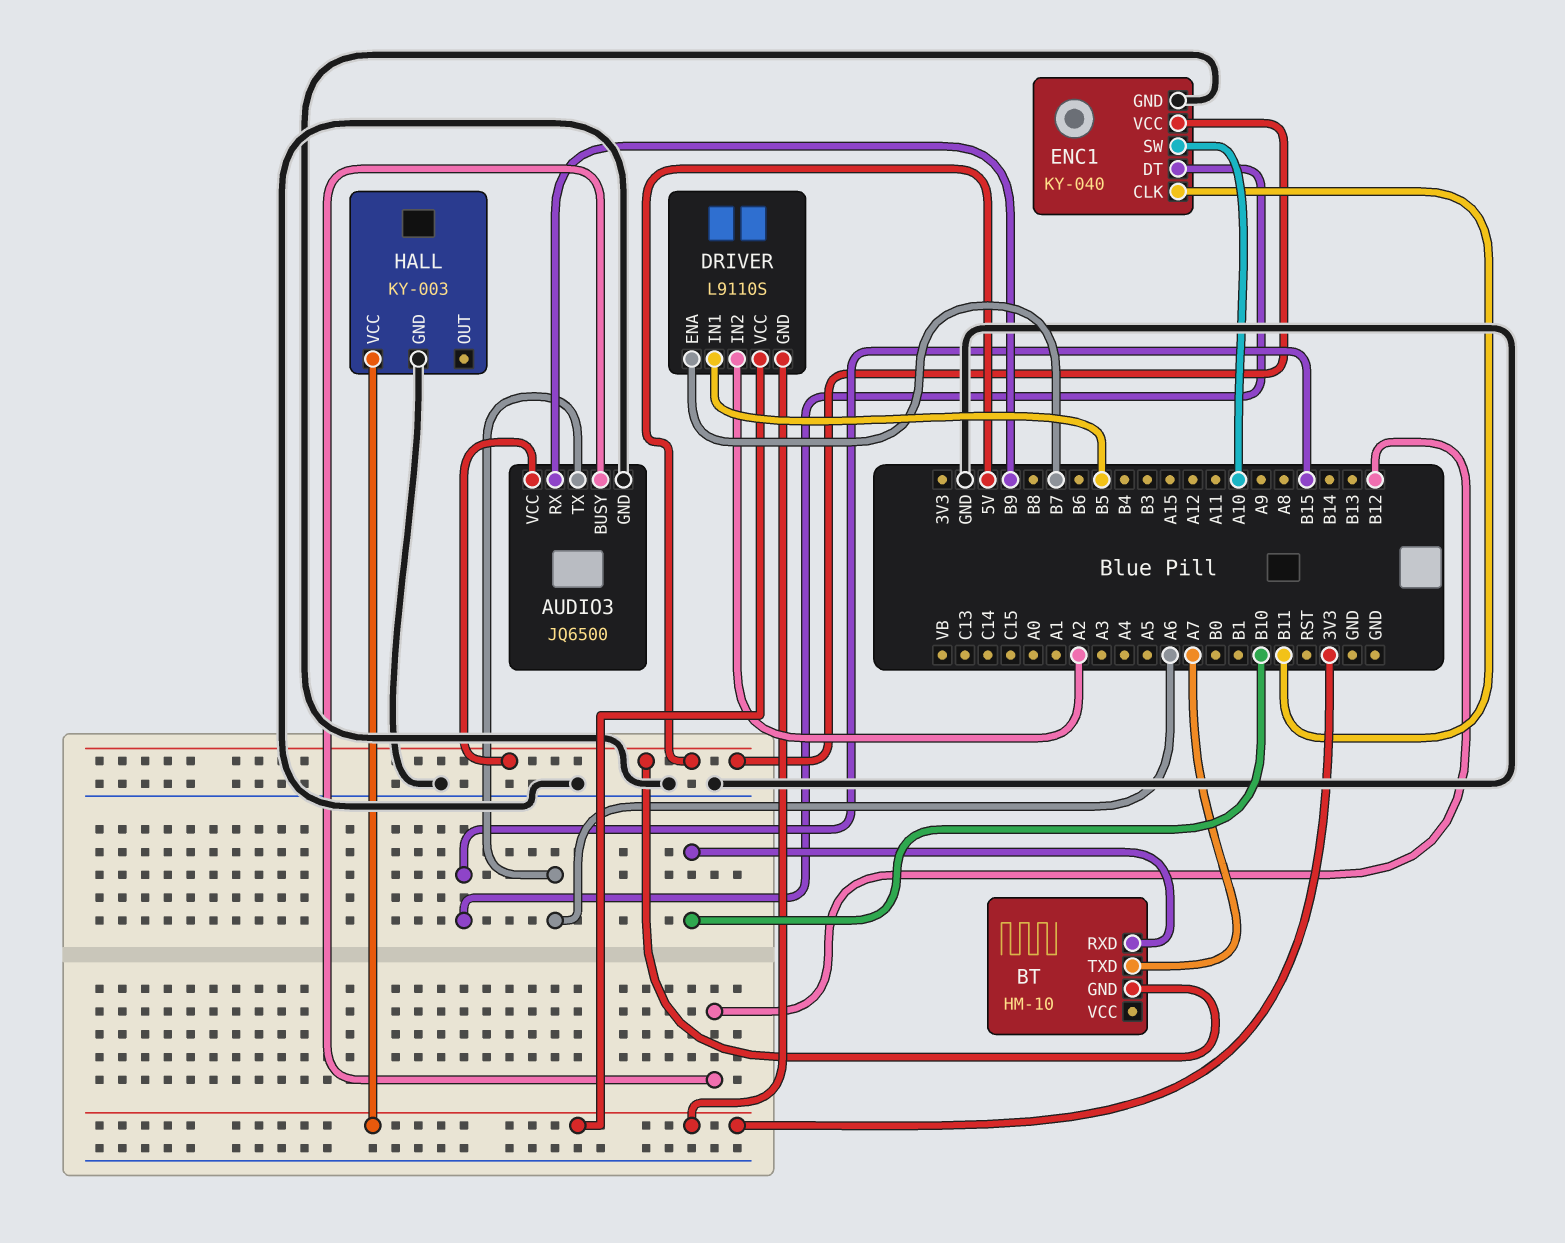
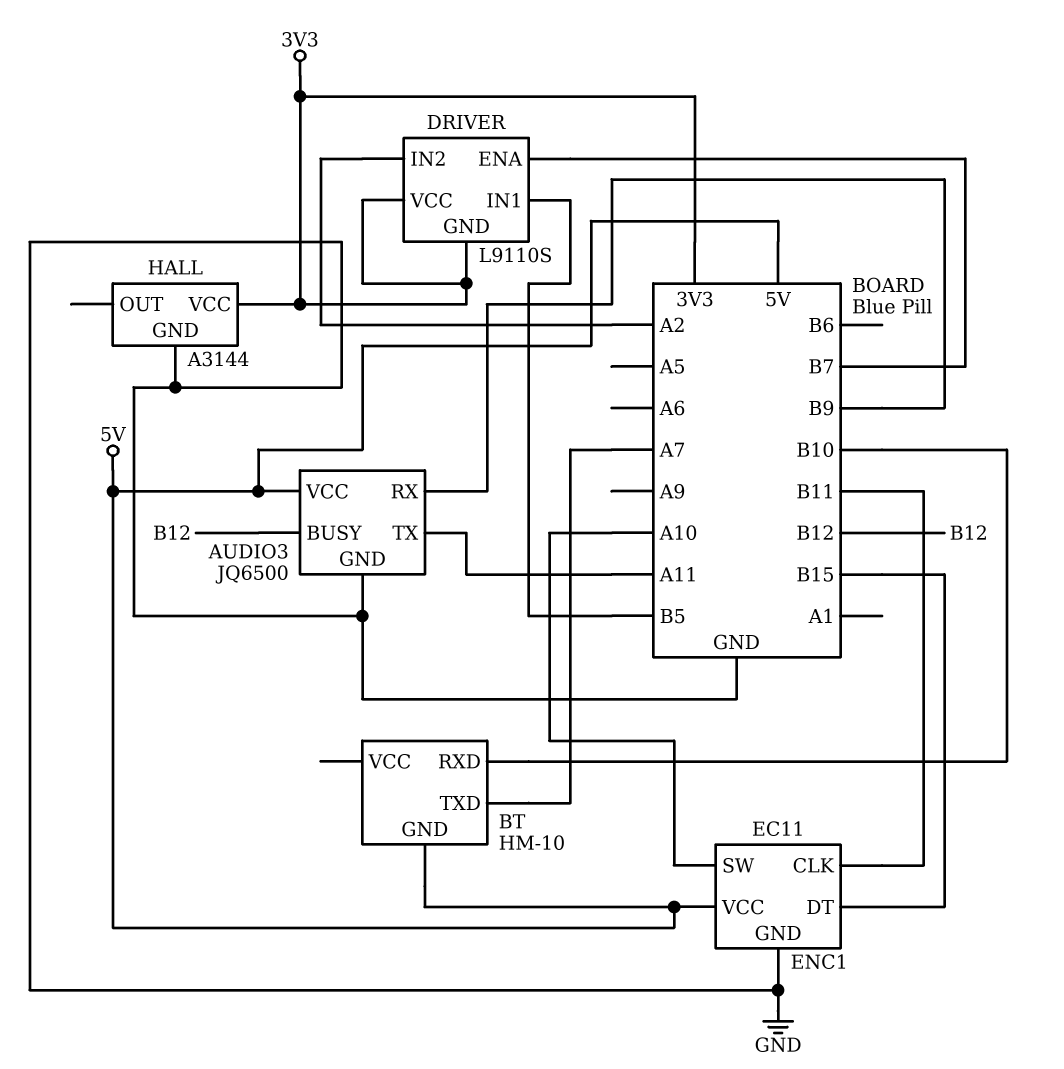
AUDIO3 pin TX: A6 -> A11
ENC1: KY-040 -> EC11
HALL: KY-003 -> A3144

